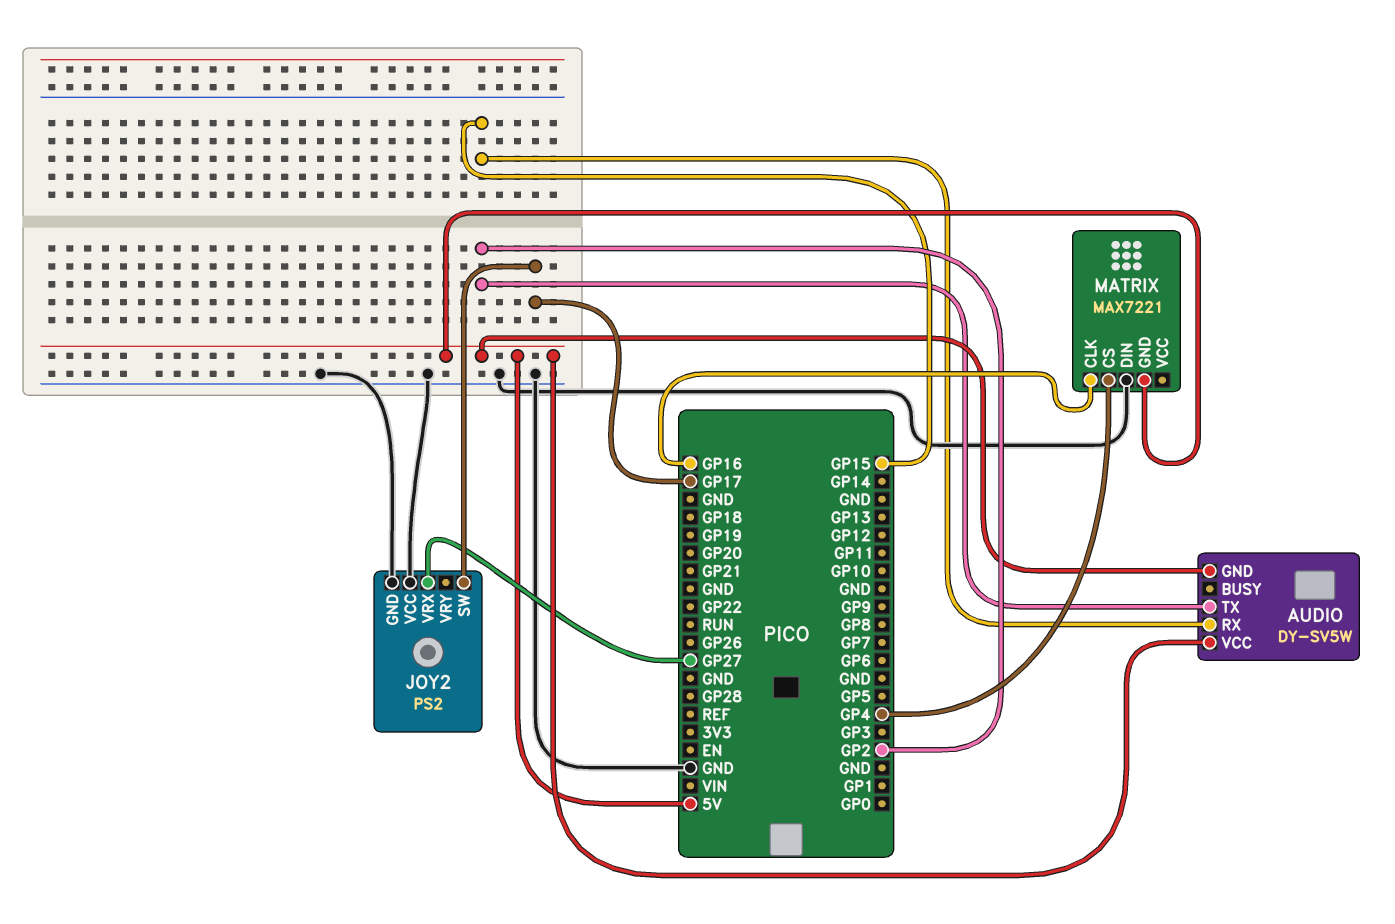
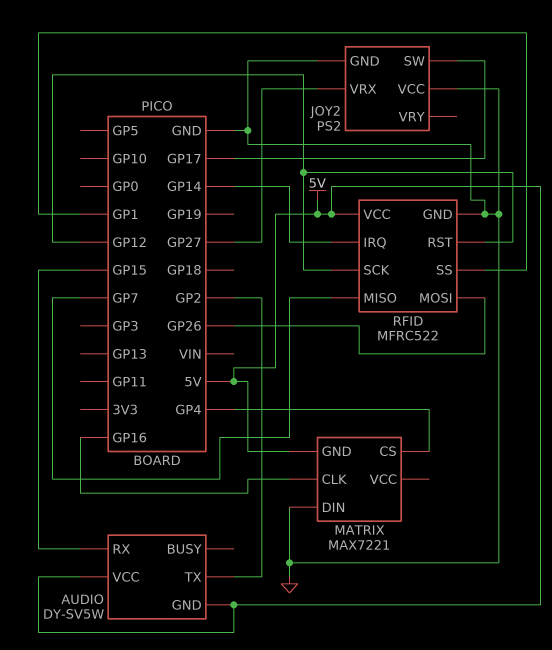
RFID: none -> MFRC522
RFID pin GND: none -> GND
RFID pin IRQ: none -> GP14
RFID pin MISO: none -> GP7
RFID pin MOSI: none -> GP26
RFID pin RST: none -> GP12
RFID pin SCK: none -> GP12
RFID pin SS: none -> GP1
RFID pin VCC: none -> 5V

